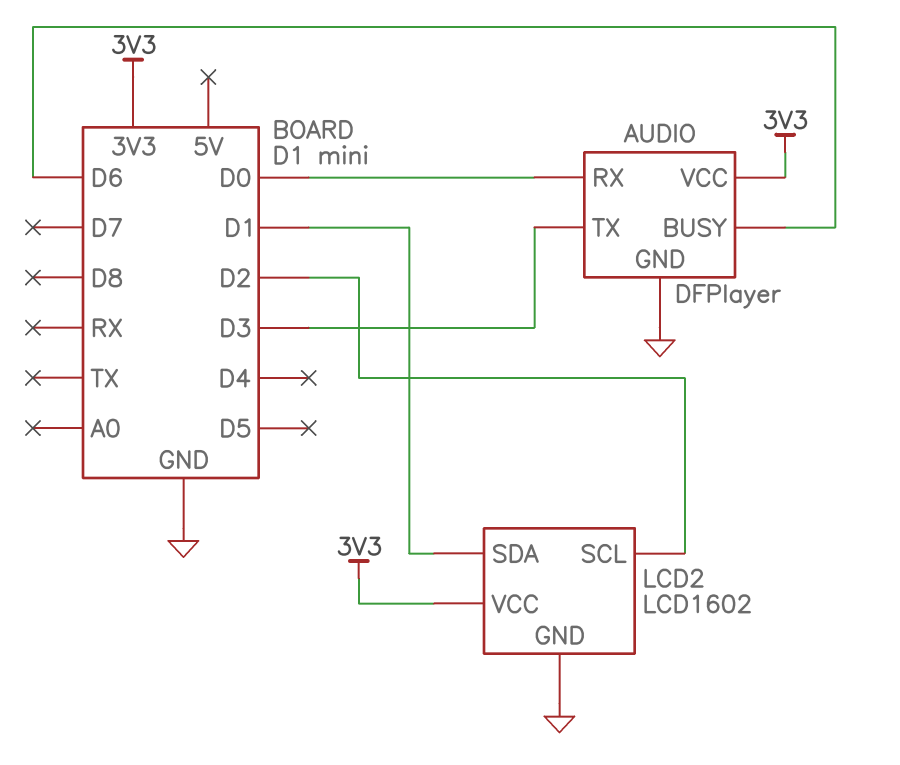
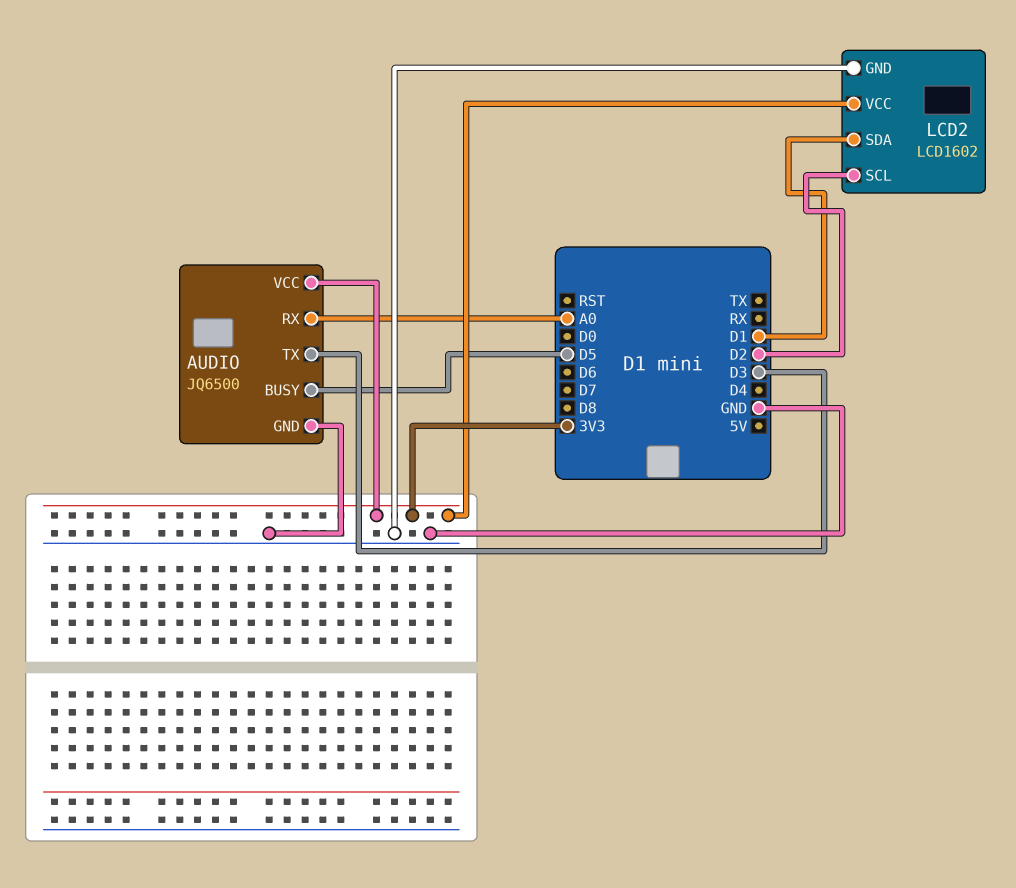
AUDIO: DFPlayer -> JQ6500
AUDIO pin BUSY: D6 -> D5
AUDIO pin RX: D0 -> A0

